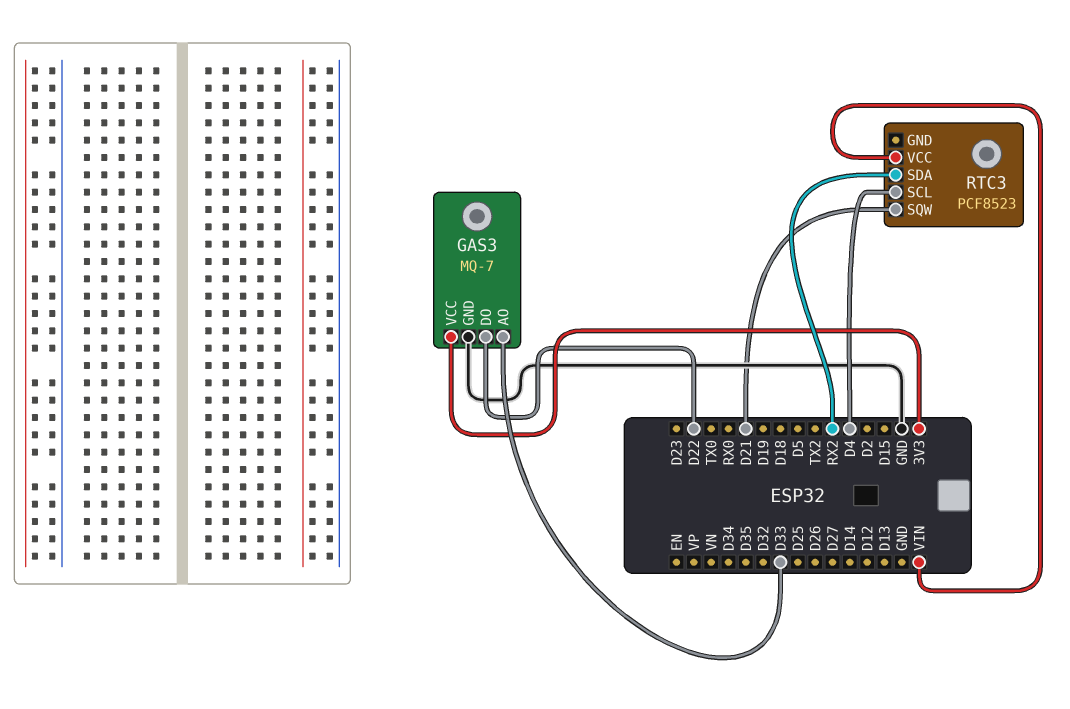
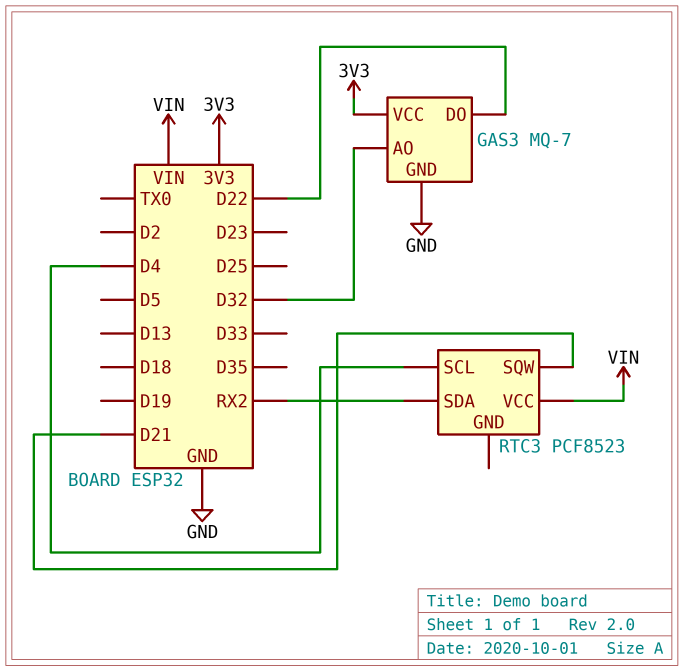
GAS3 pin AO: D33 -> D32

